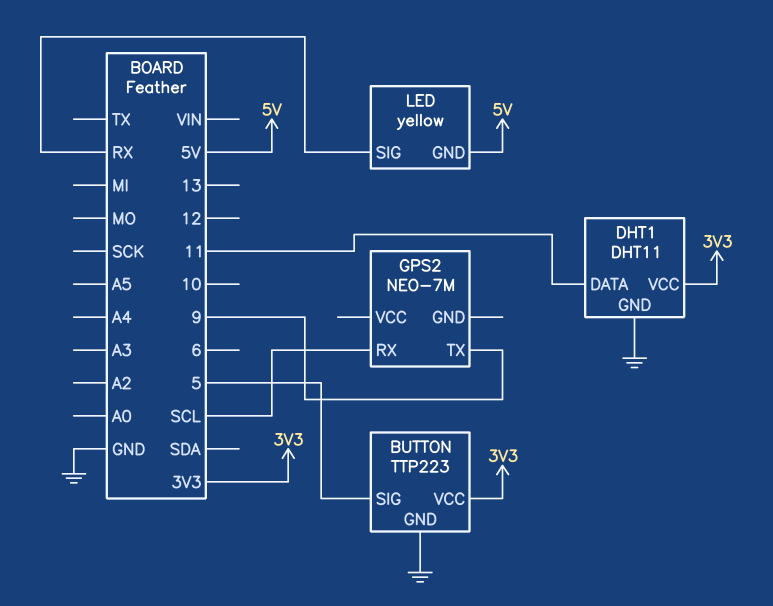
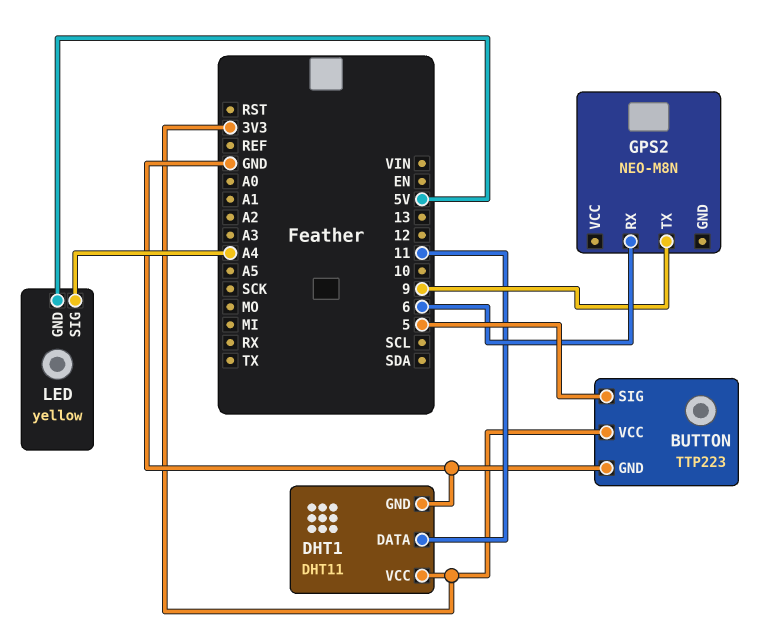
GPS2: NEO-7M -> NEO-M8N
GPS2 pin RX: SCL -> 6
LED pin SIG: RX -> A4

